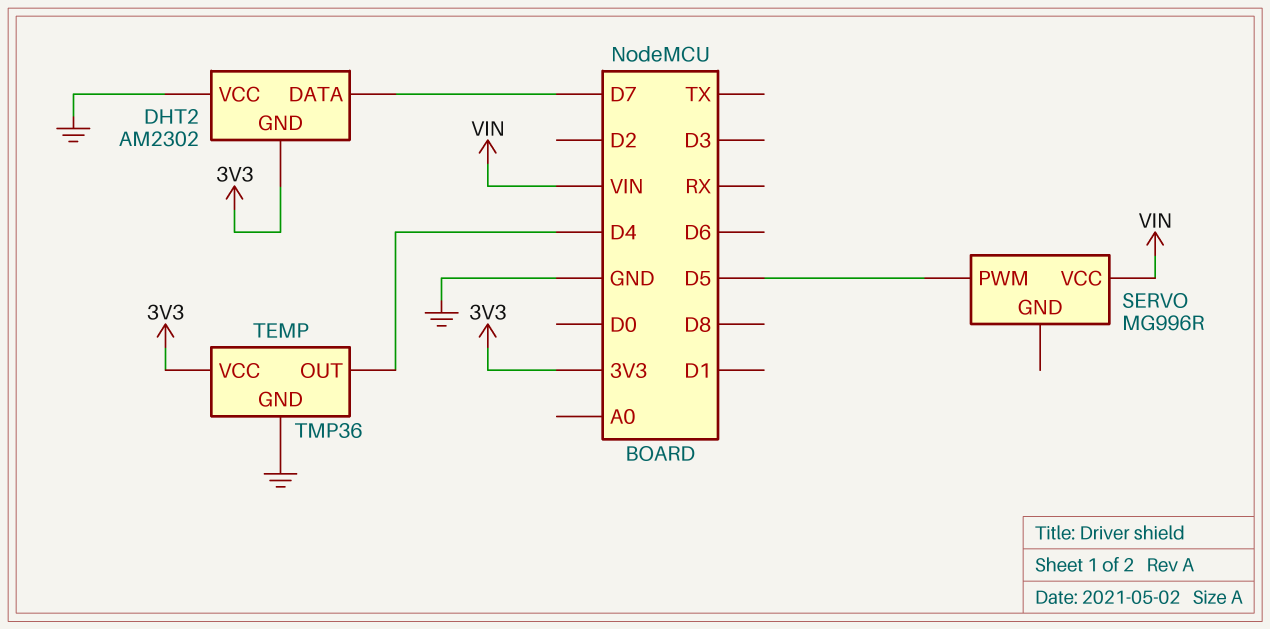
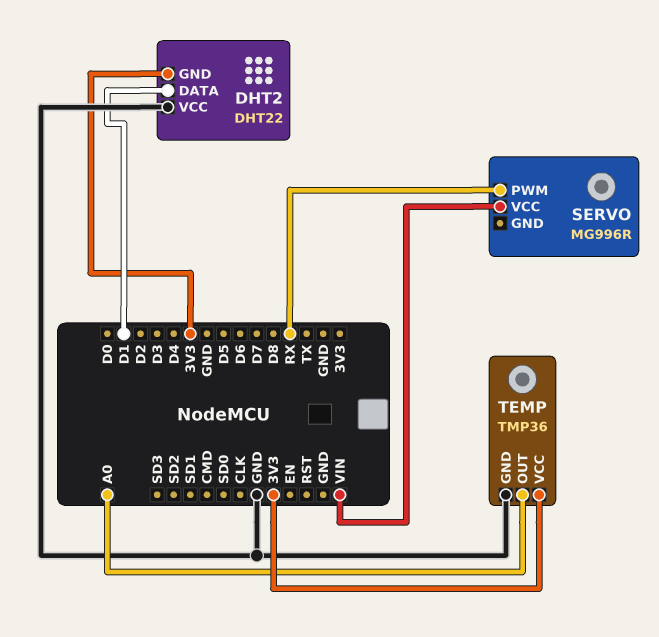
DHT2: AM2302 -> DHT22
DHT2 pin DATA: D7 -> D1
SERVO pin PWM: D5 -> RX
TEMP pin OUT: D4 -> A0

